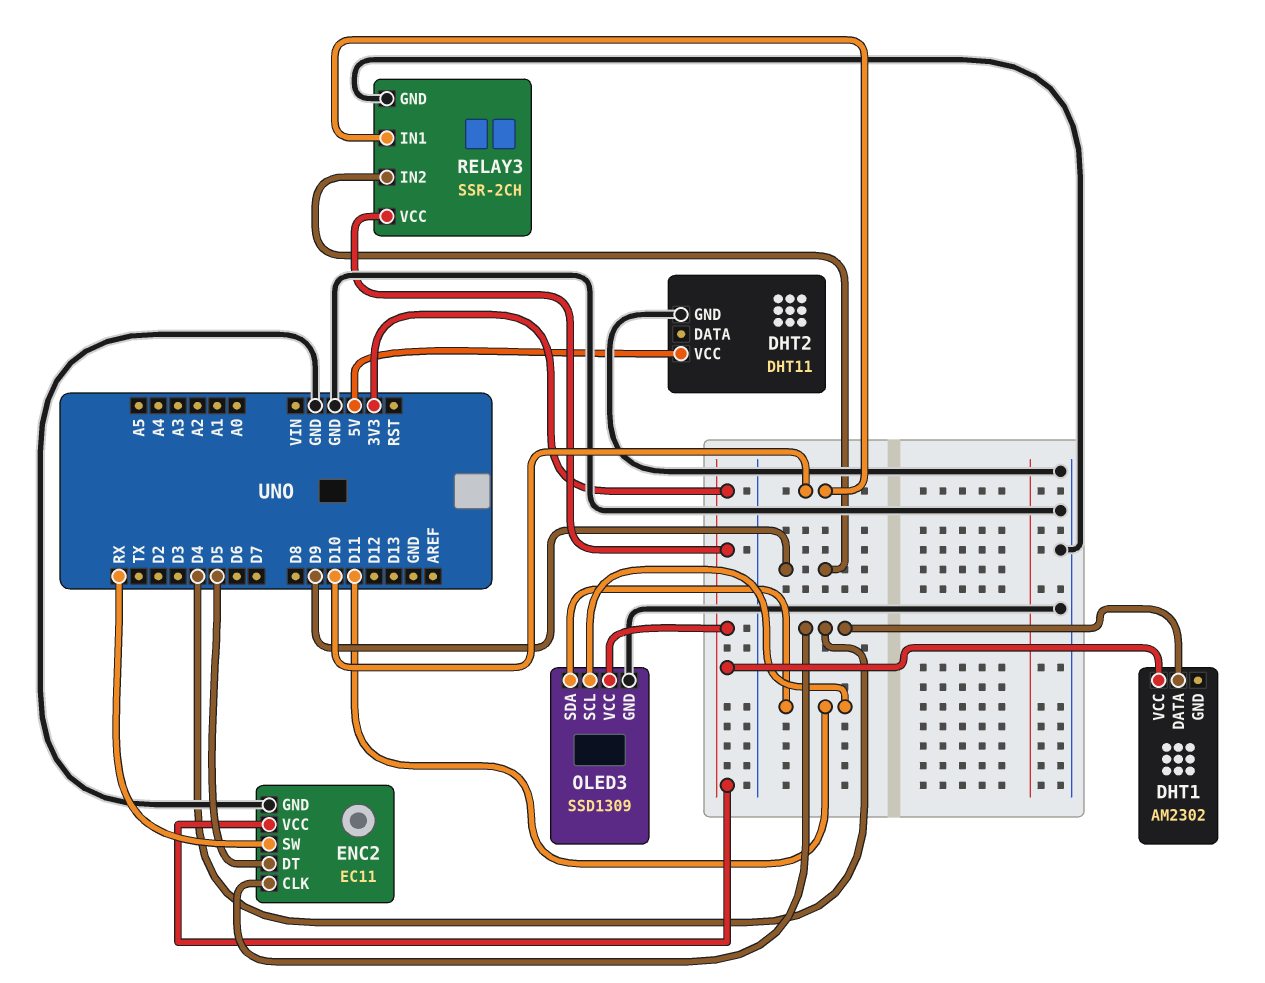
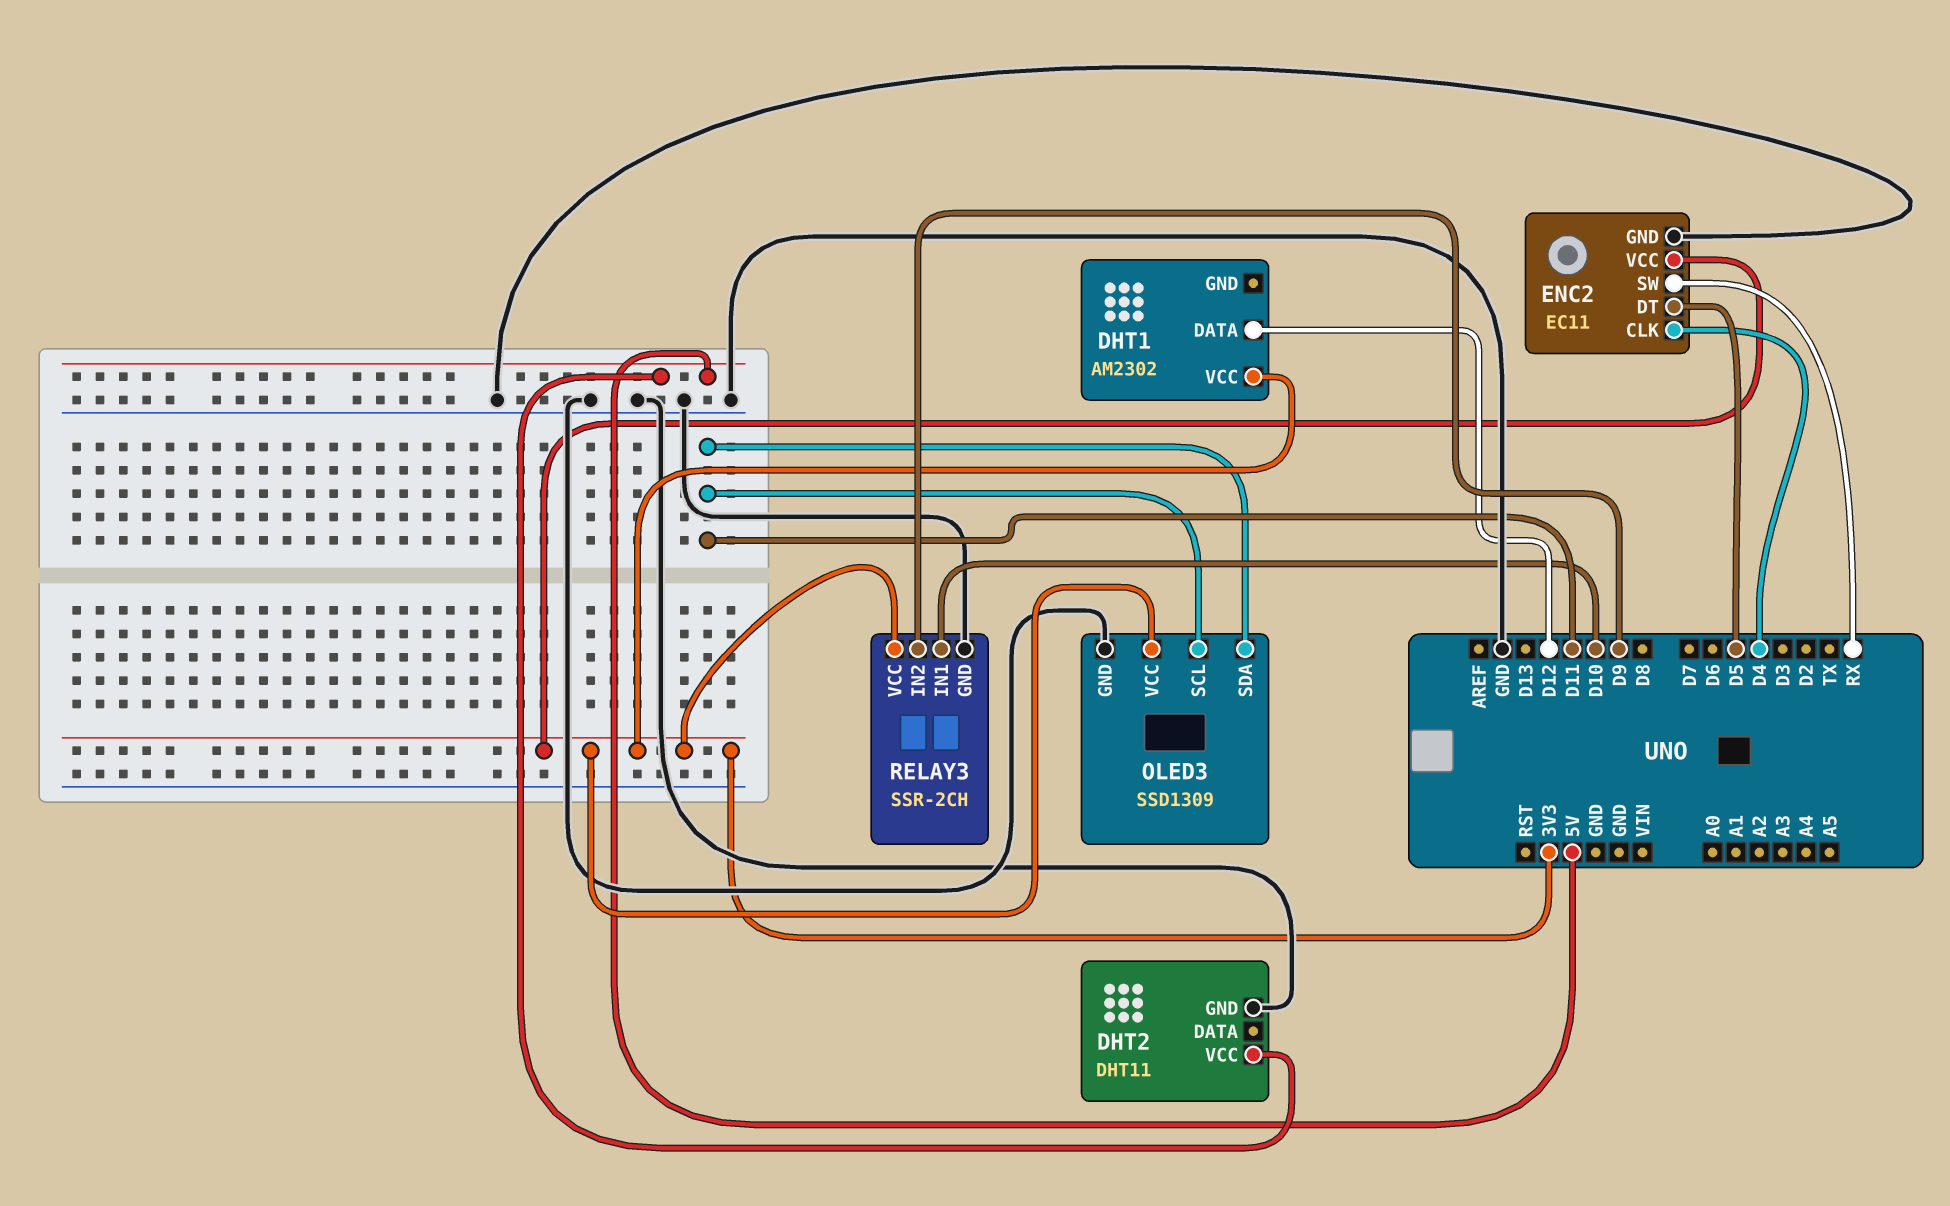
DHT1 pin DATA: D4 -> D12

